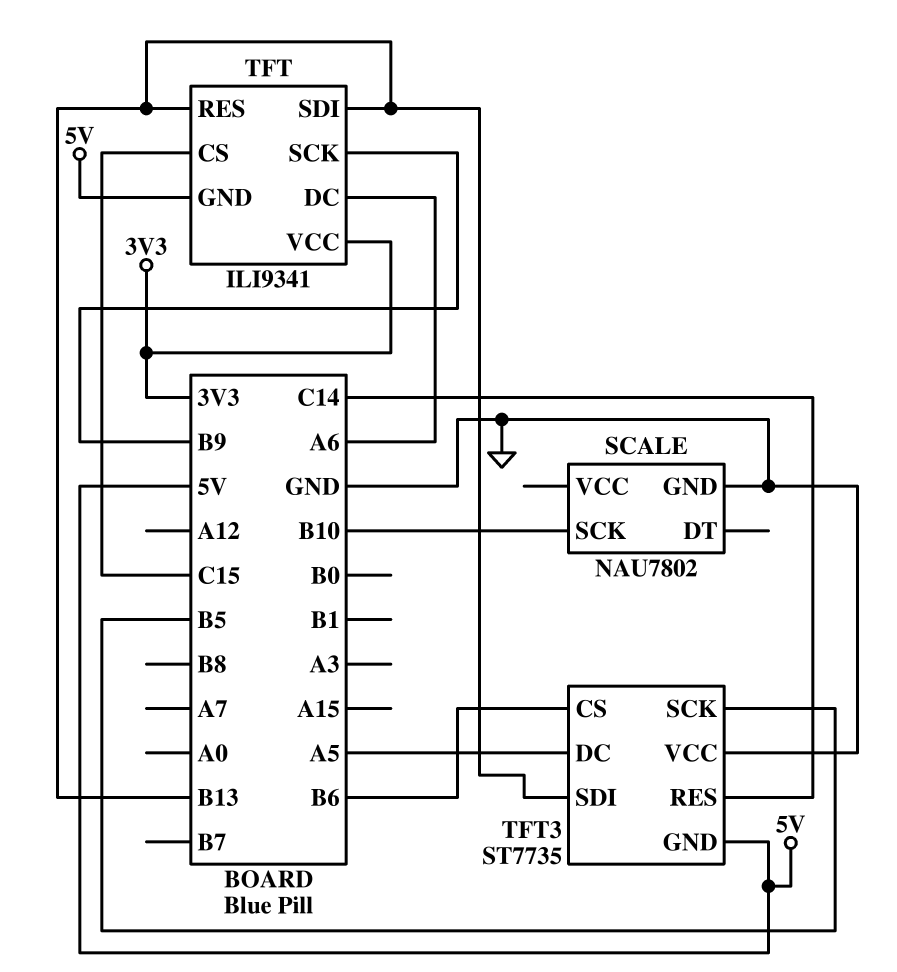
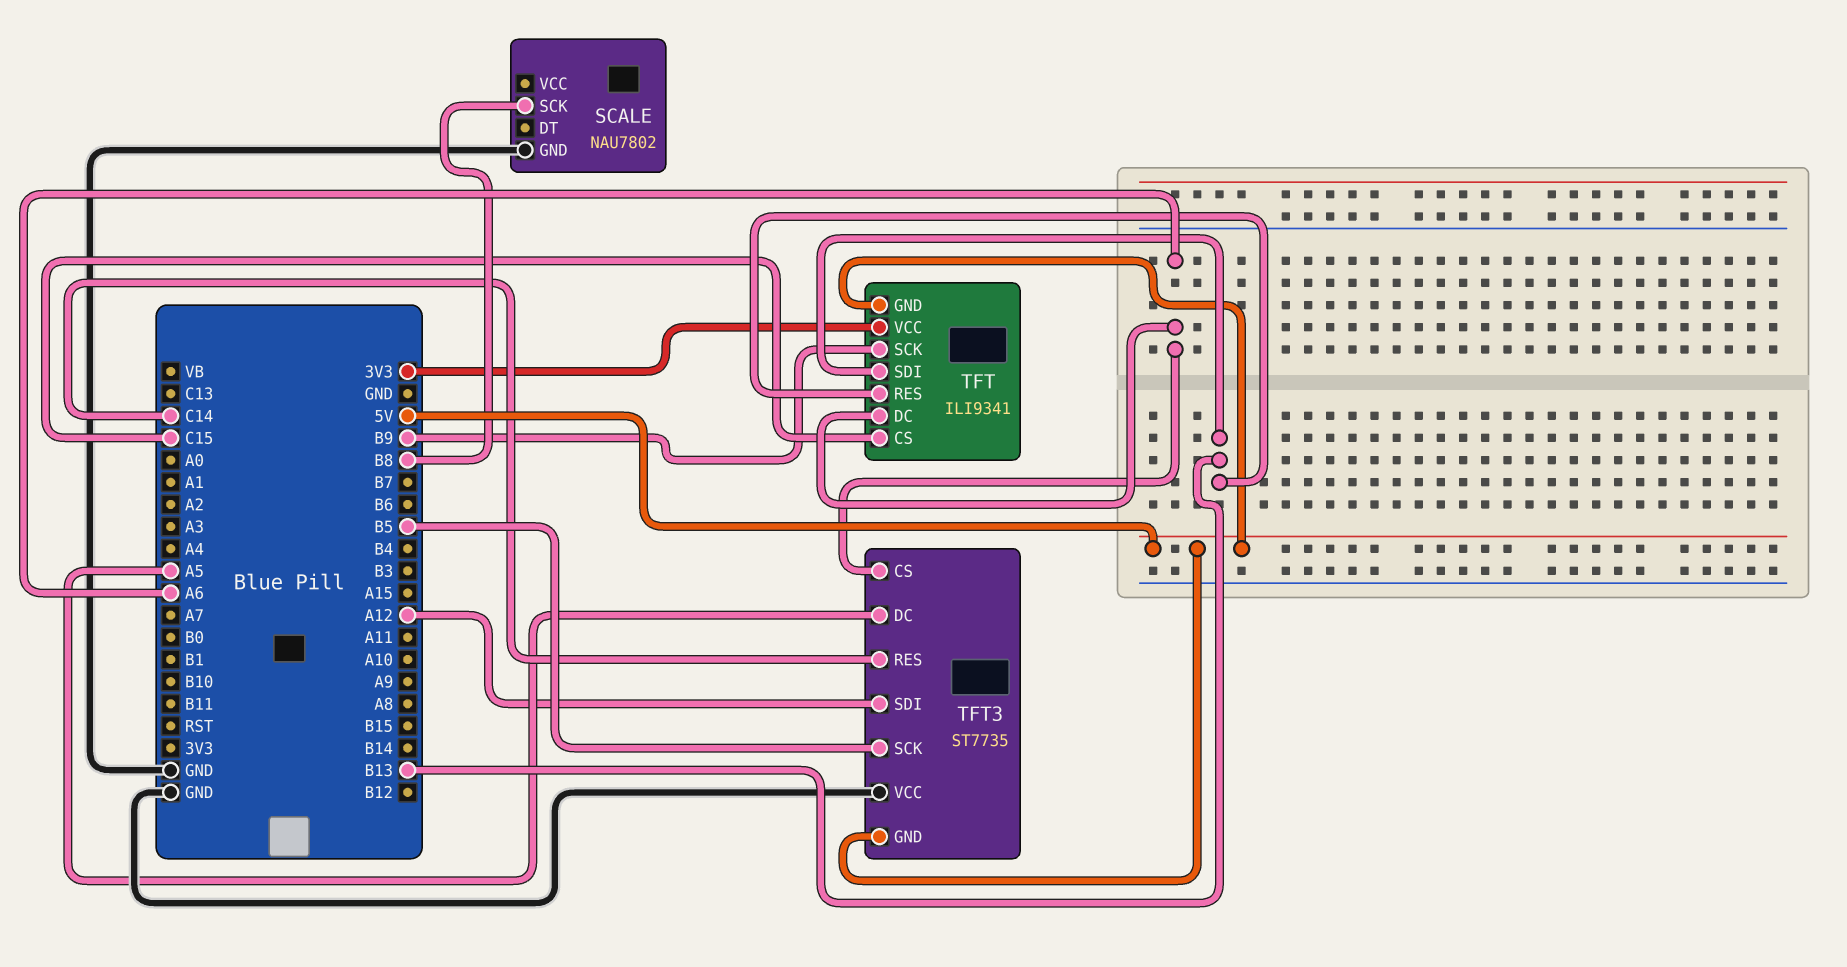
SCALE pin SCK: B10 -> B8
TFT3 pin CS: B6 -> A6
TFT3 pin SDI: B13 -> A12

